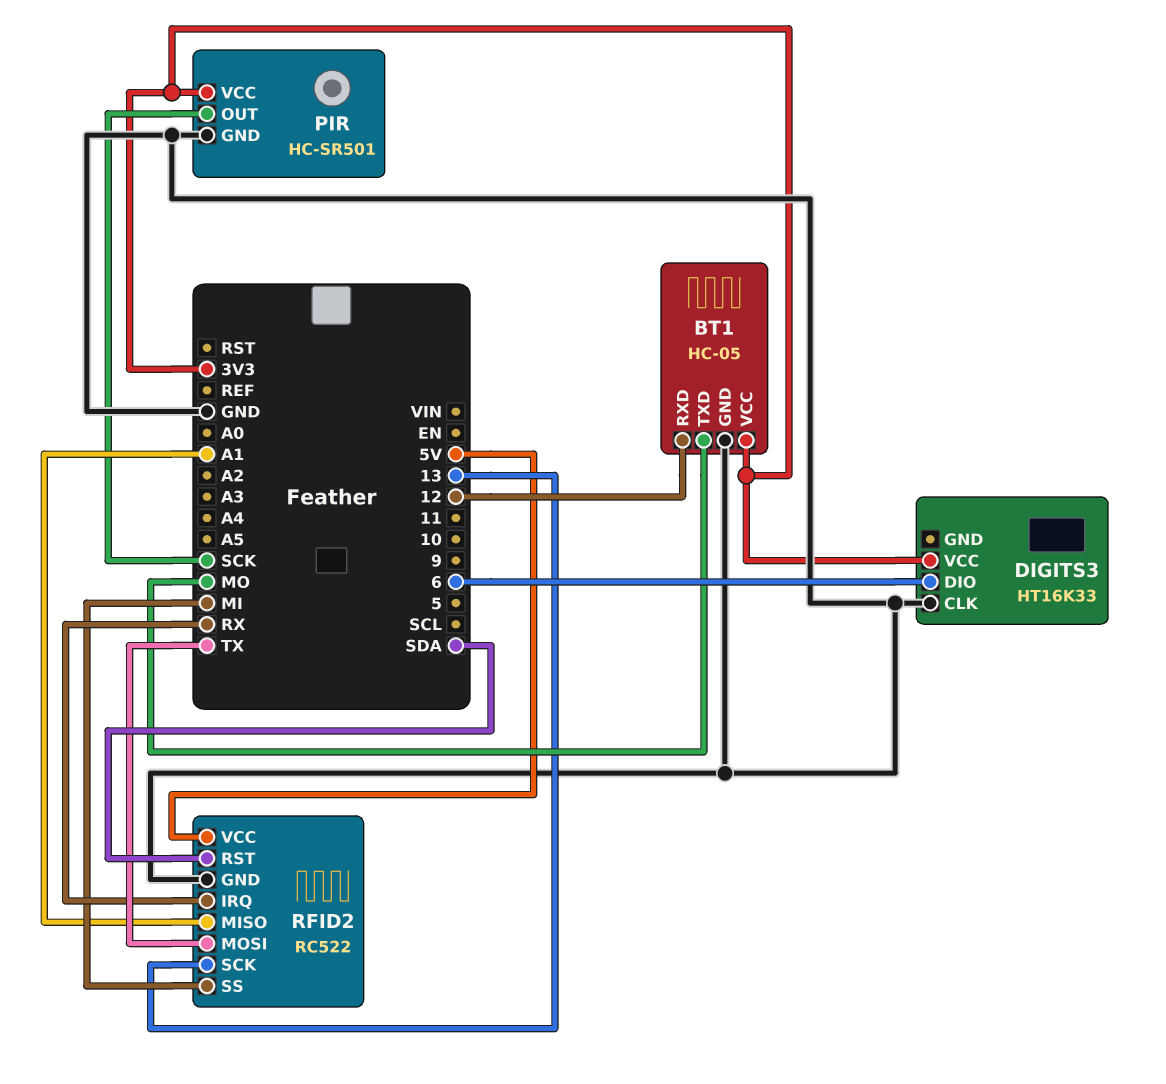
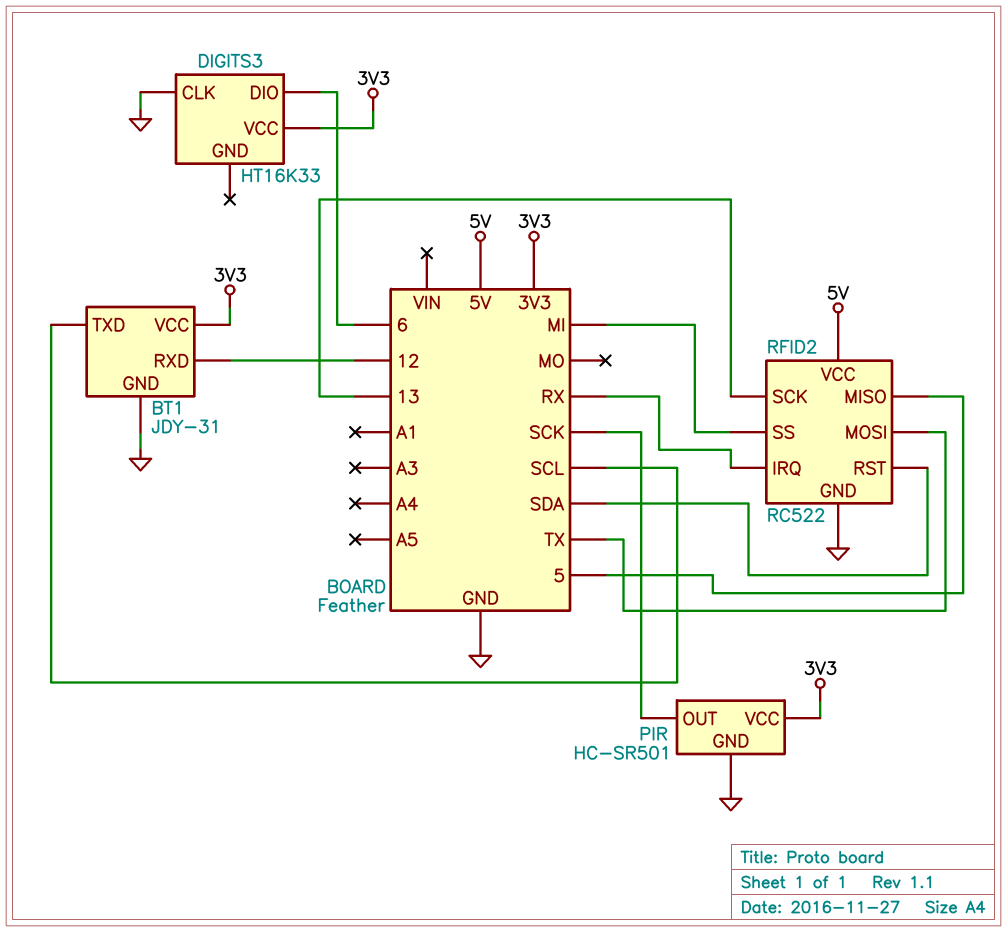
BT1: HC-05 -> JDY-31
BT1 pin TXD: MO -> SCL
RFID2 pin MISO: A1 -> 5

